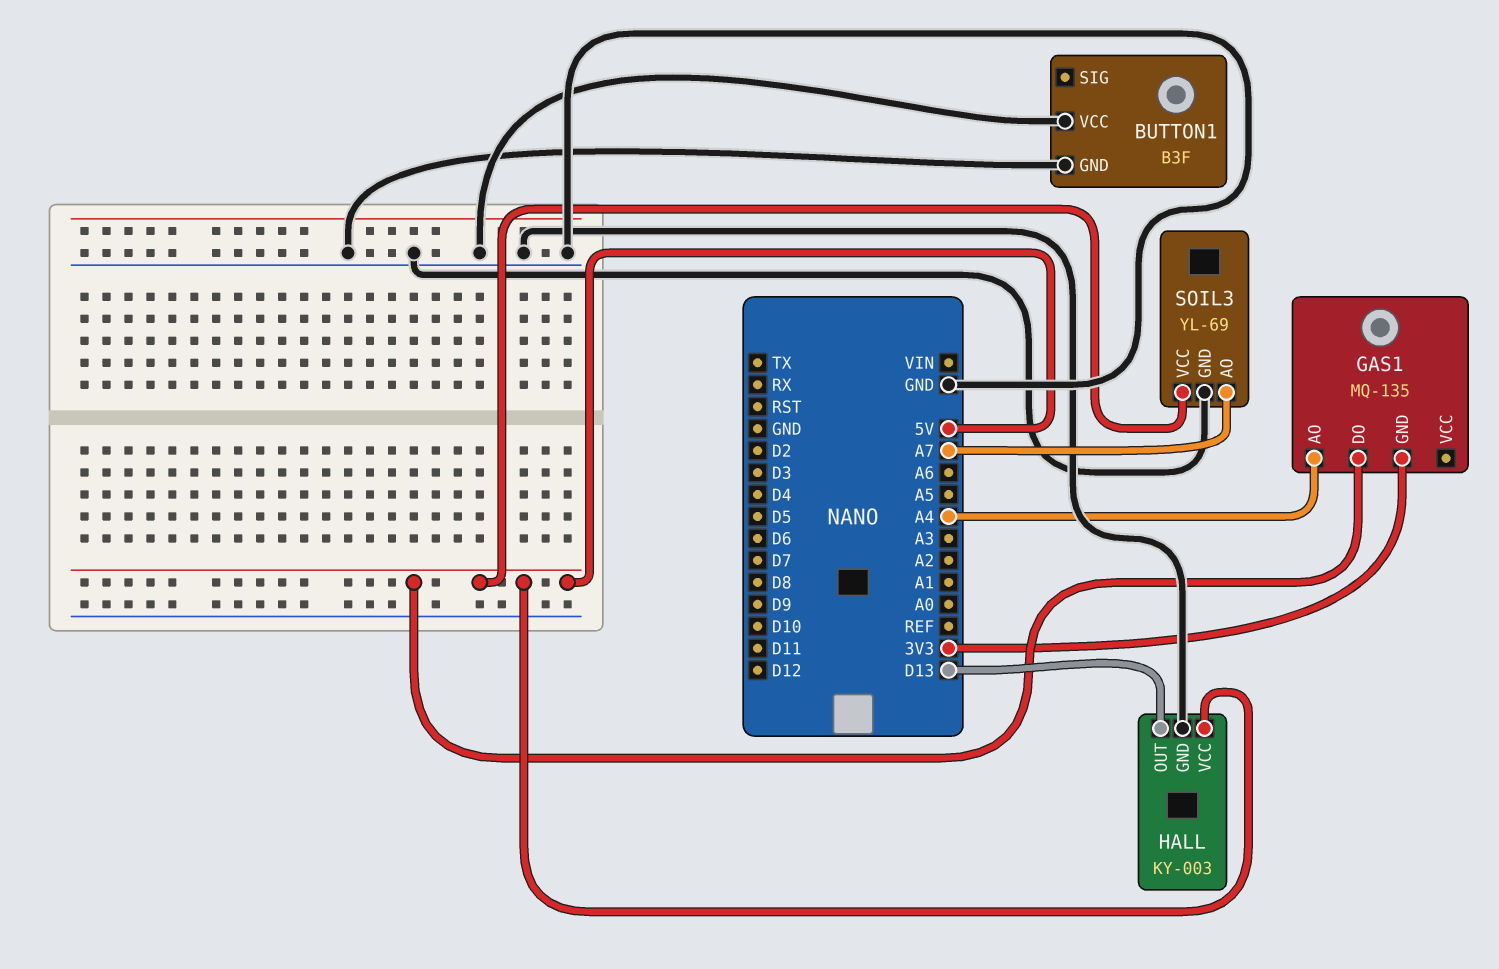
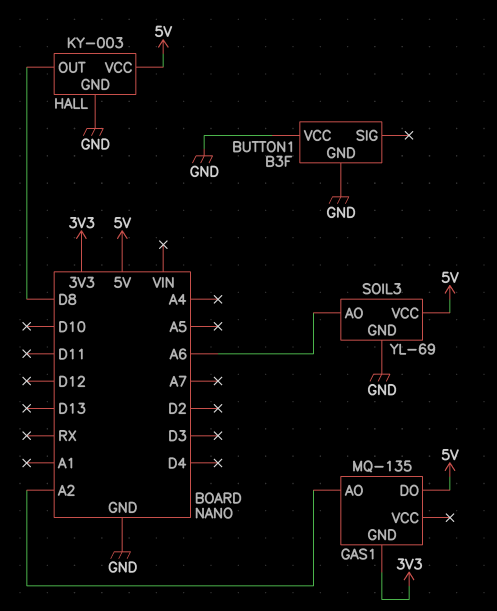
GAS1 pin AO: A4 -> A2
HALL pin OUT: D13 -> D8
SOIL3 pin AO: A7 -> A6

